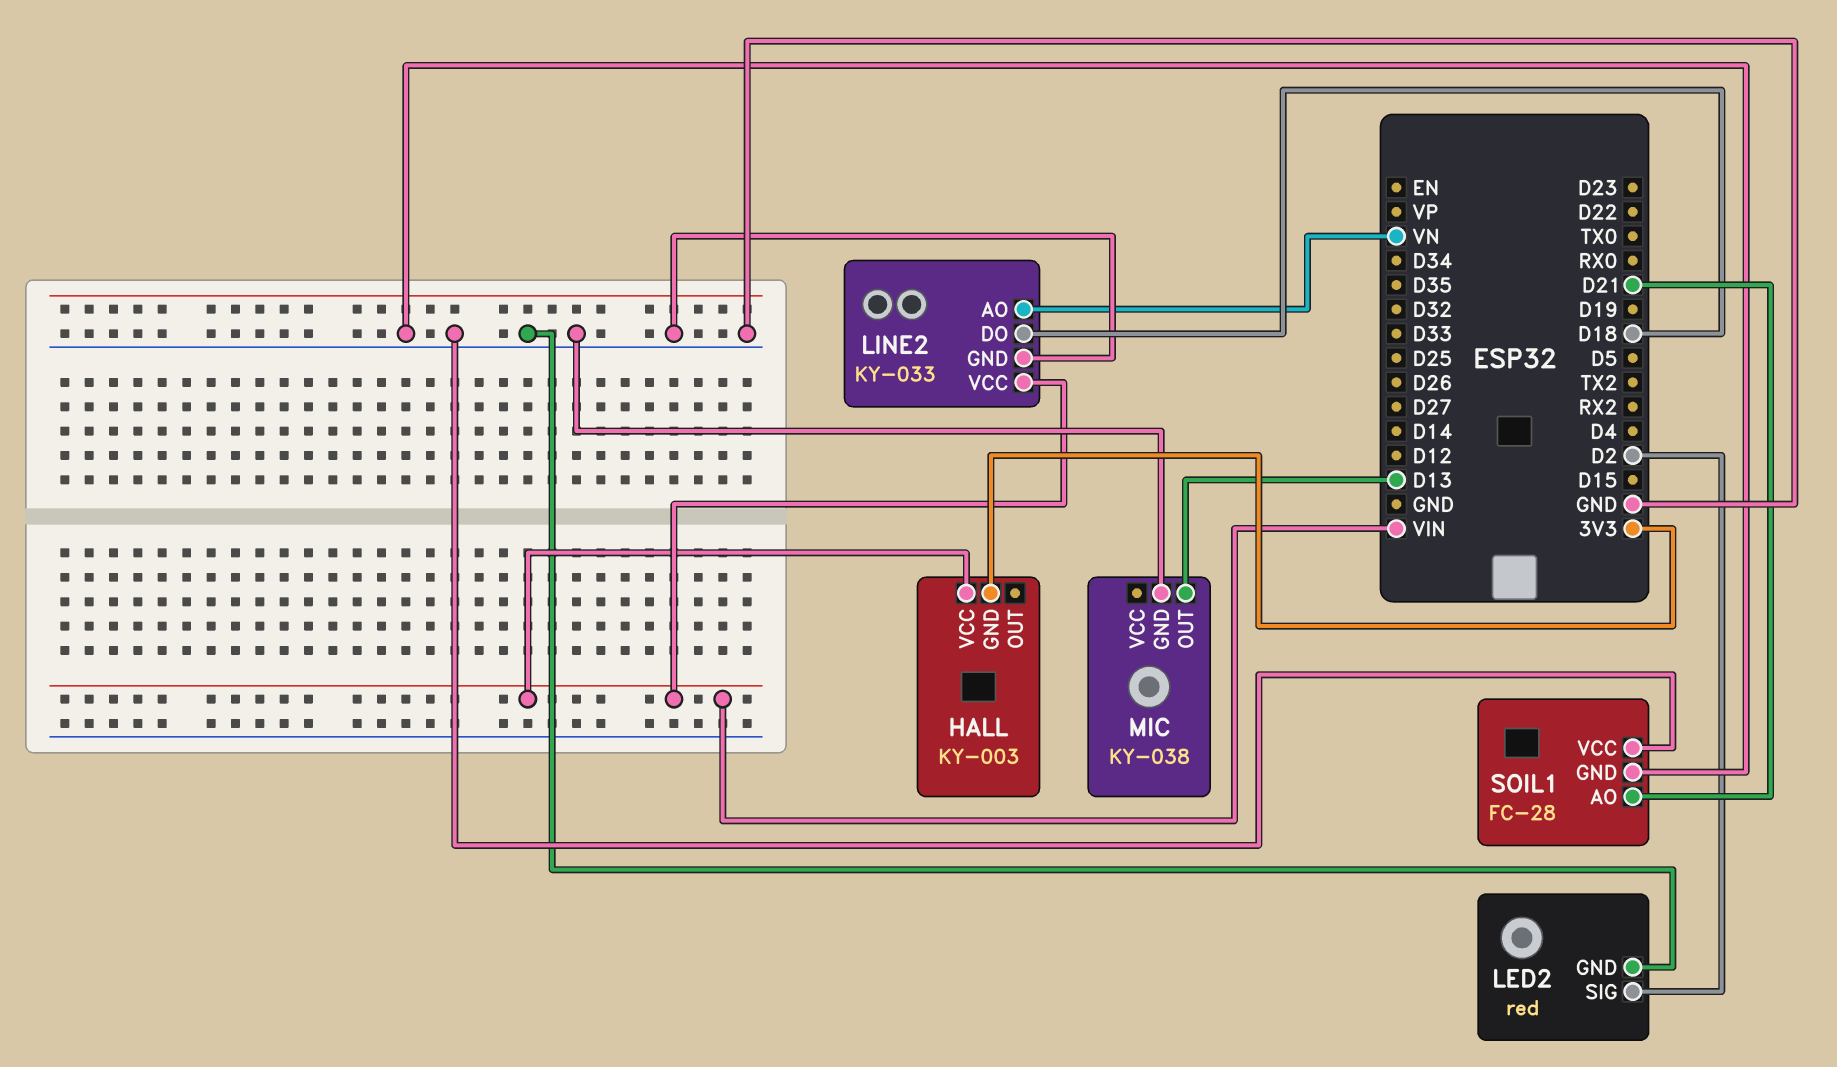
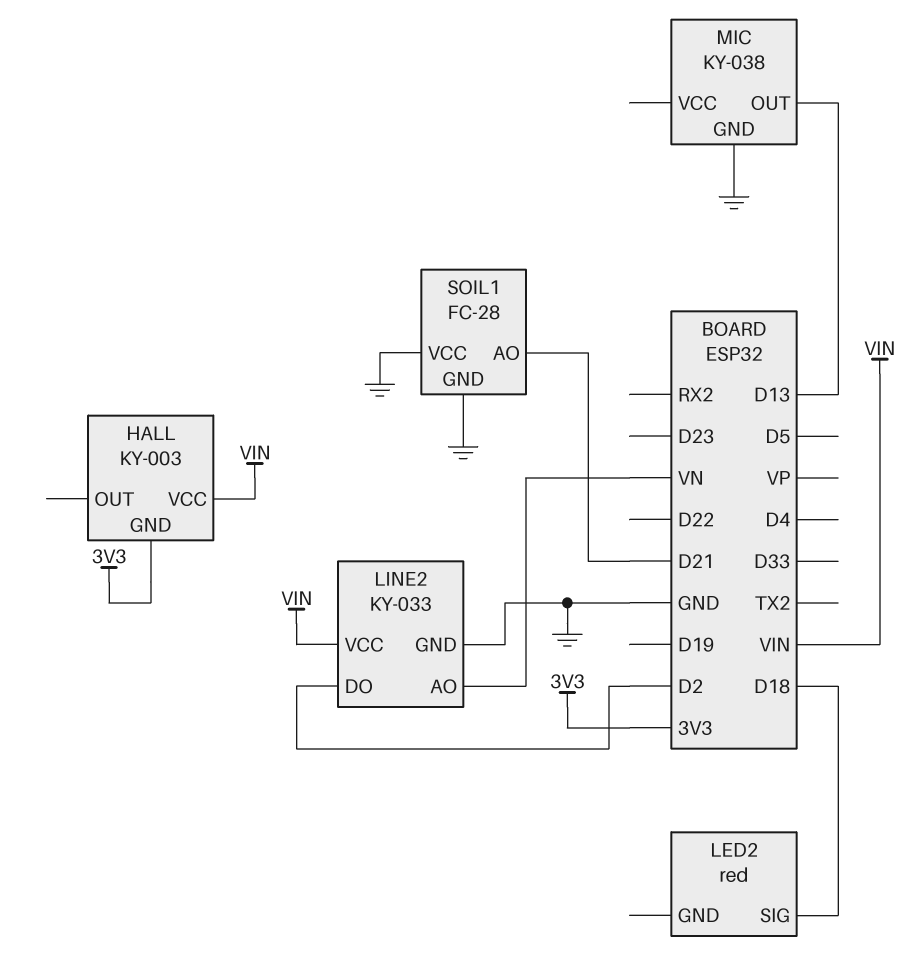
LED2 pin GND: GND -> none
LED2 pin SIG: D2 -> D18
LINE2 pin DO: D18 -> D2

